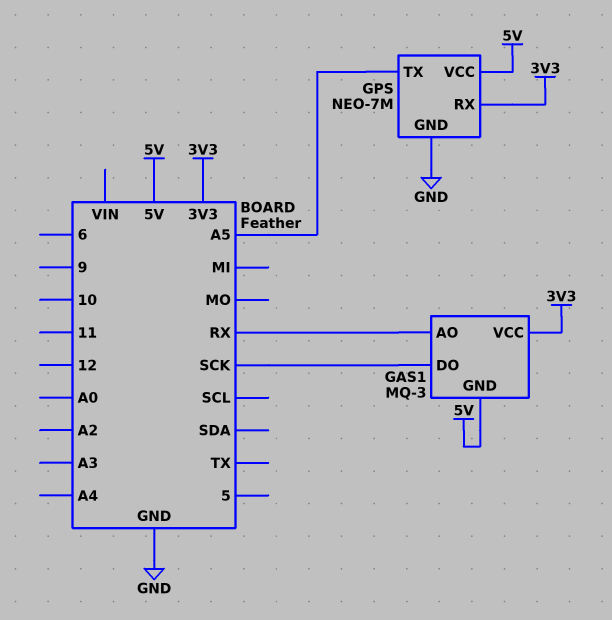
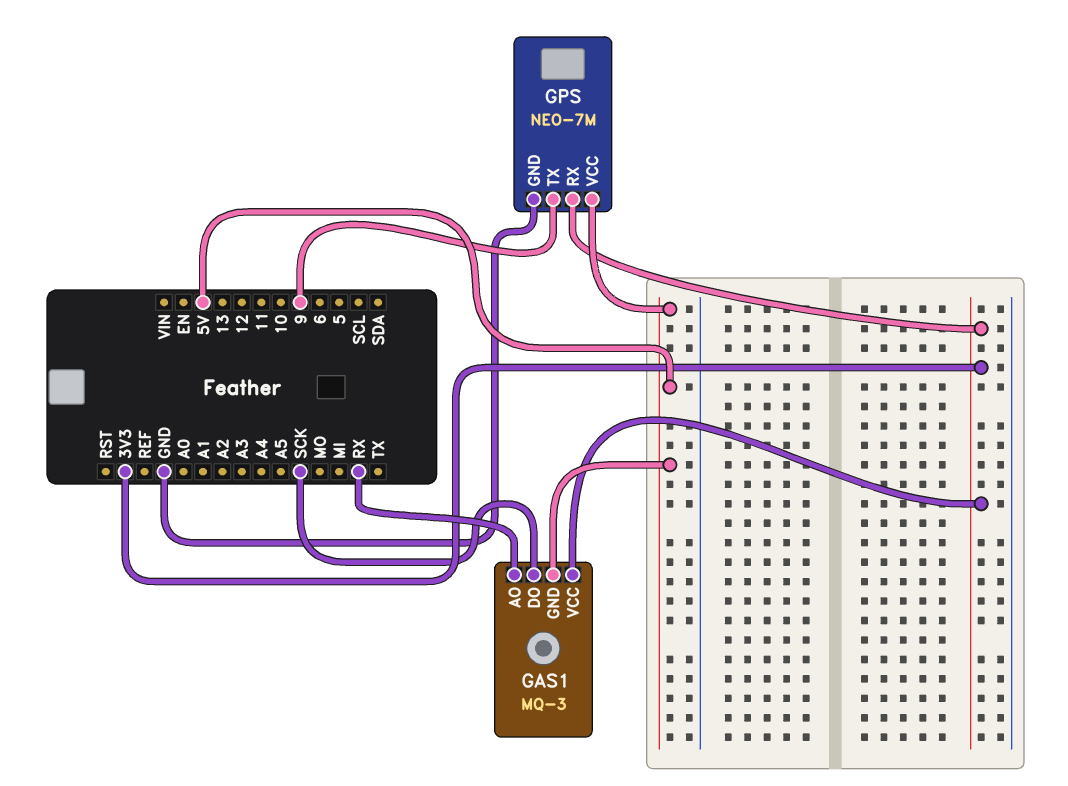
GPS pin TX: A5 -> 9

